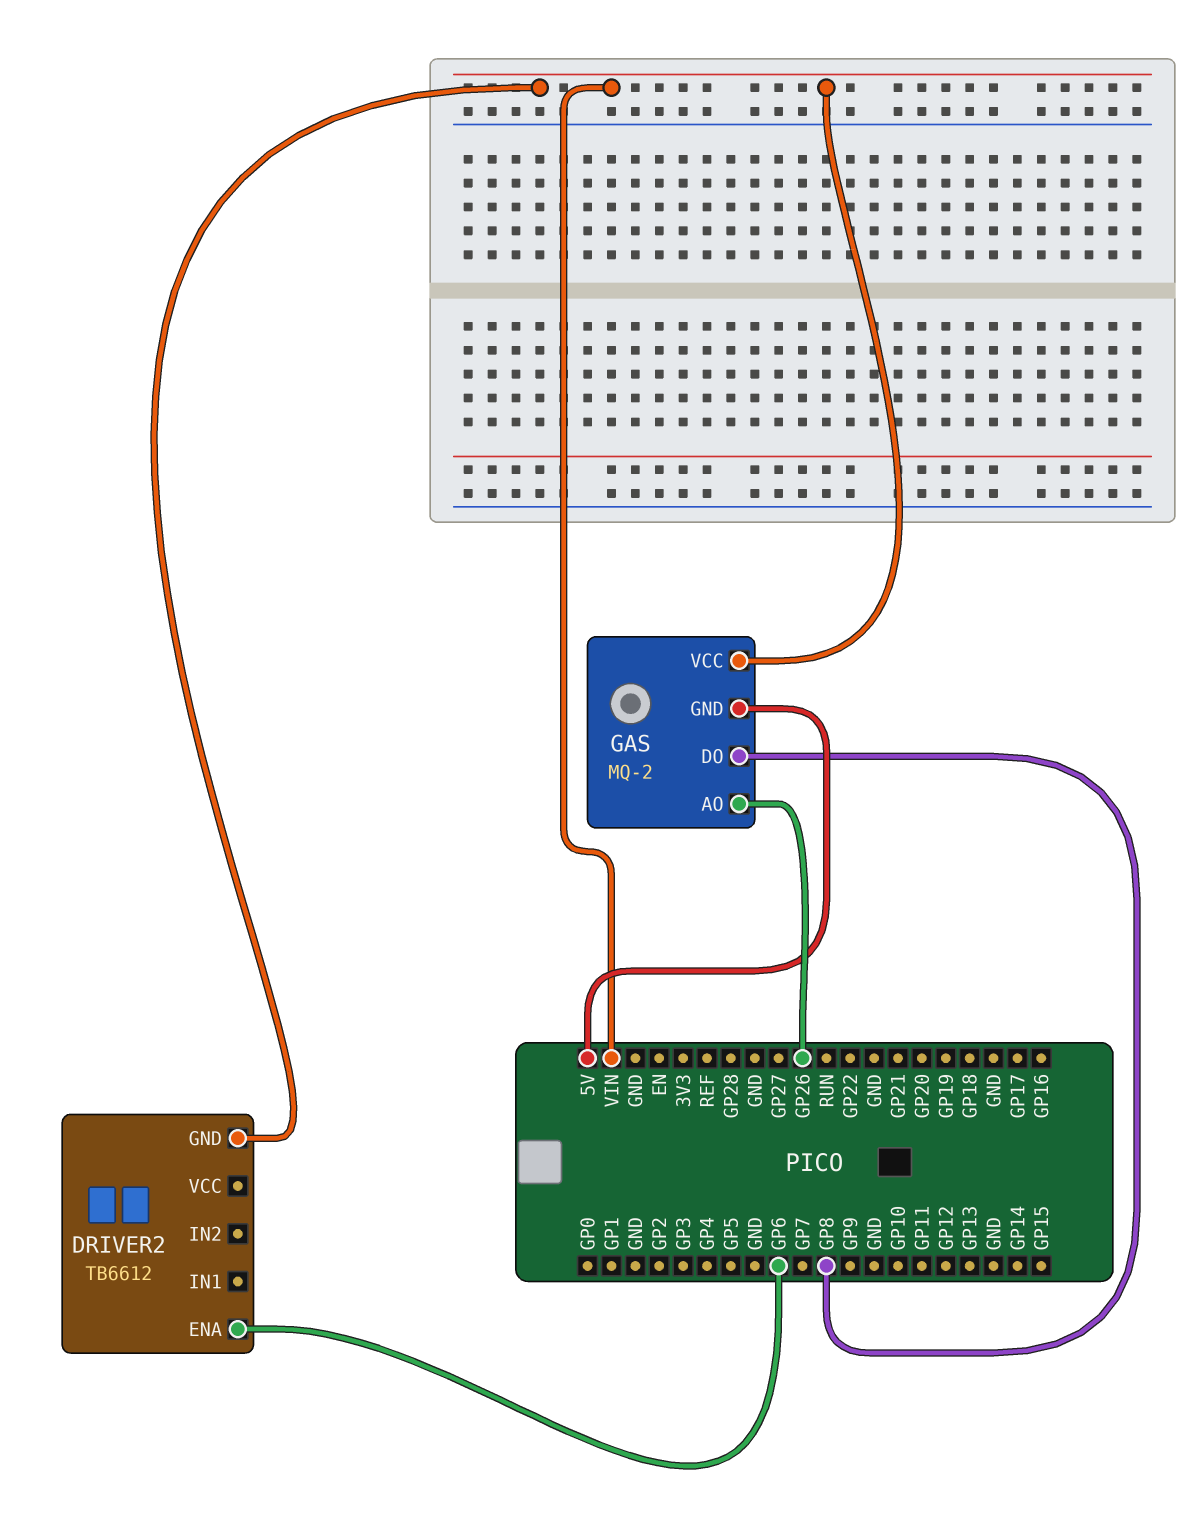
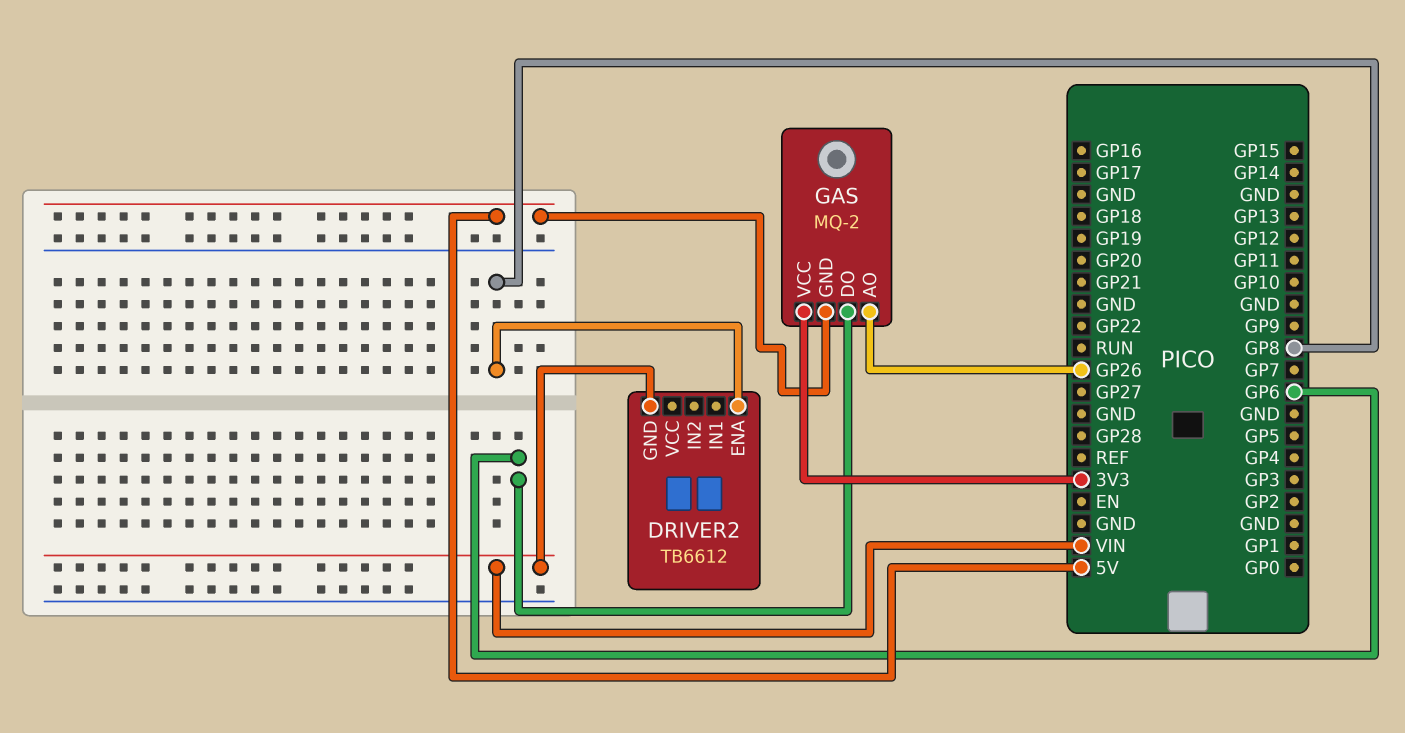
DRIVER2 pin ENA: GP6 -> GP8
GAS pin DO: GP8 -> GP6
GAS pin VCC: VIN -> 3V3

